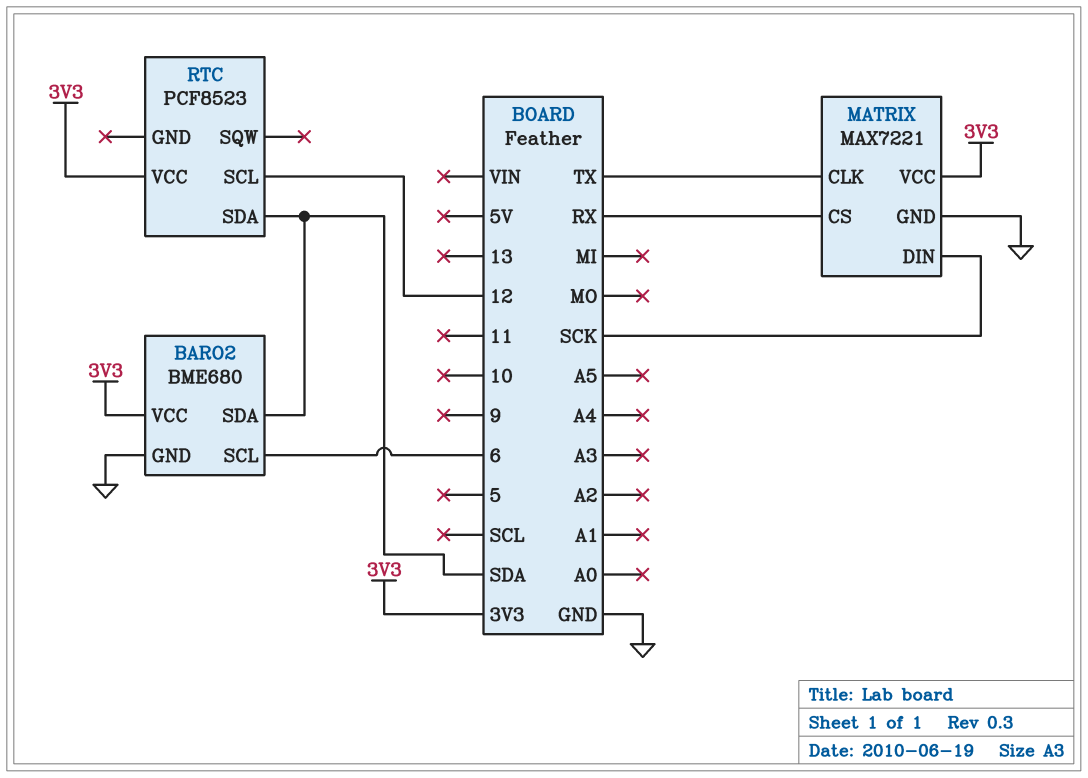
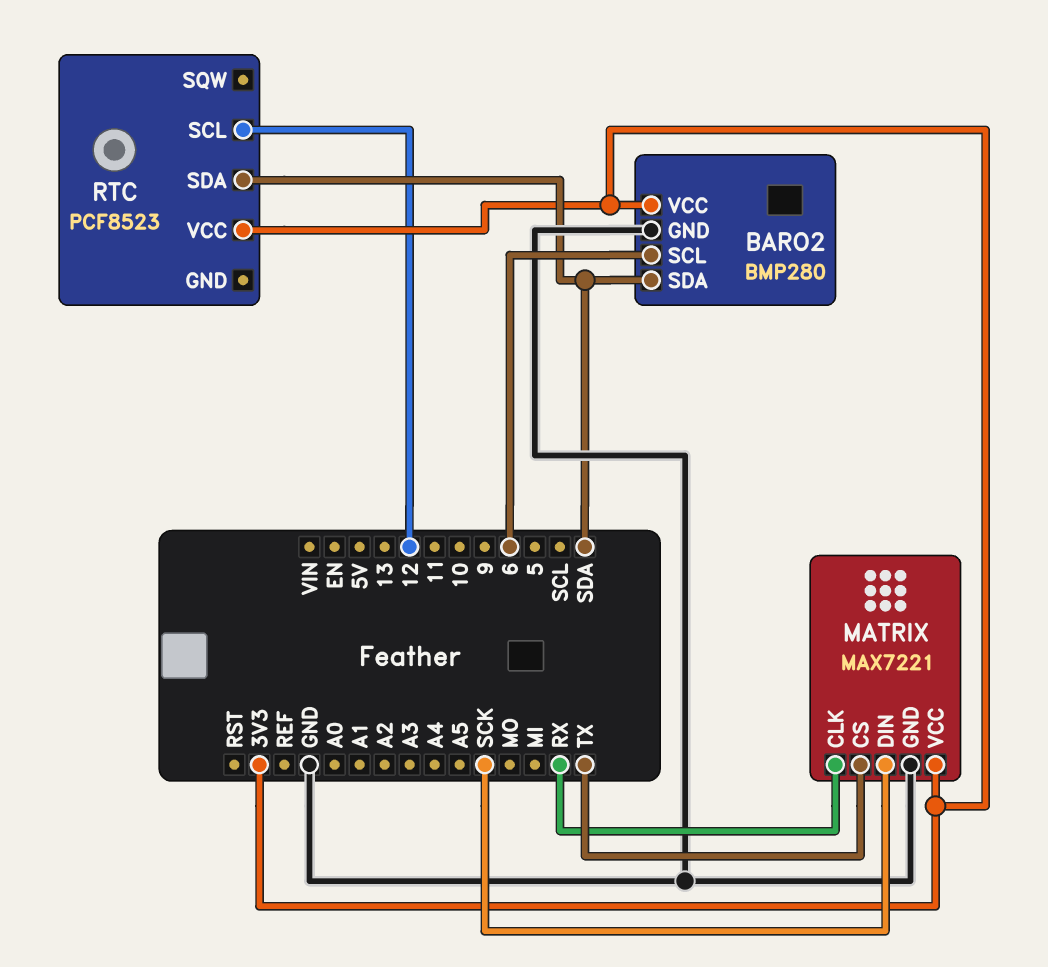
BARO2: BME680 -> BMP280
MATRIX pin CLK: TX -> RX
MATRIX pin CS: RX -> TX

